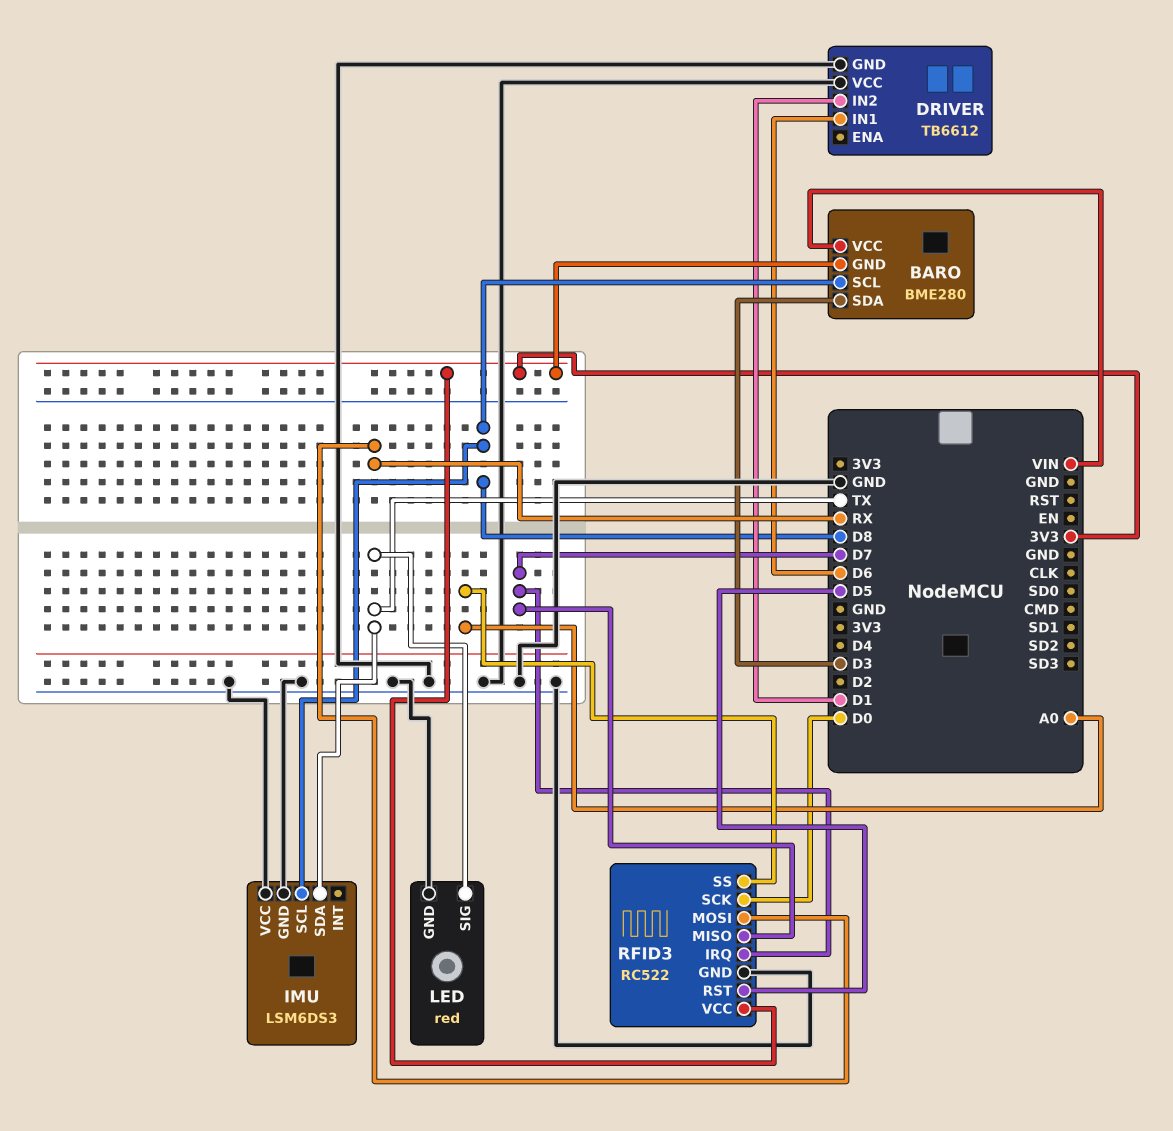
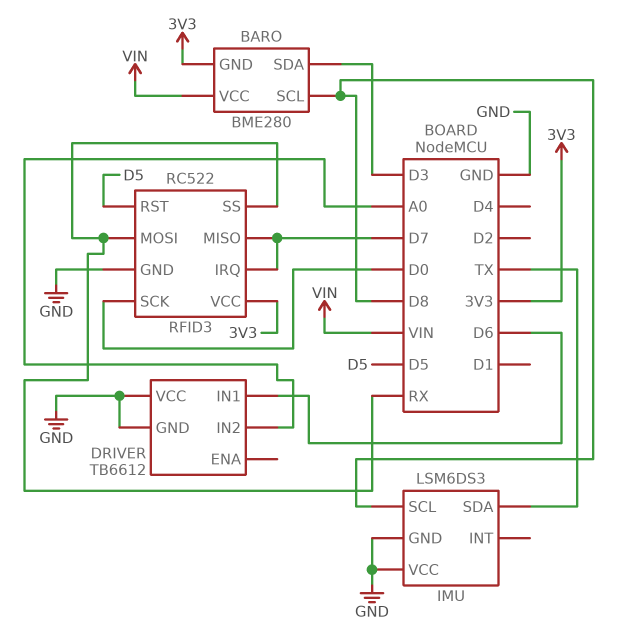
DRIVER pin IN2: D1 -> A0
LED: red -> none
LED pin GND: GND -> none
LED pin SIG: TX -> none
RFID3 pin SS: A0 -> RX

